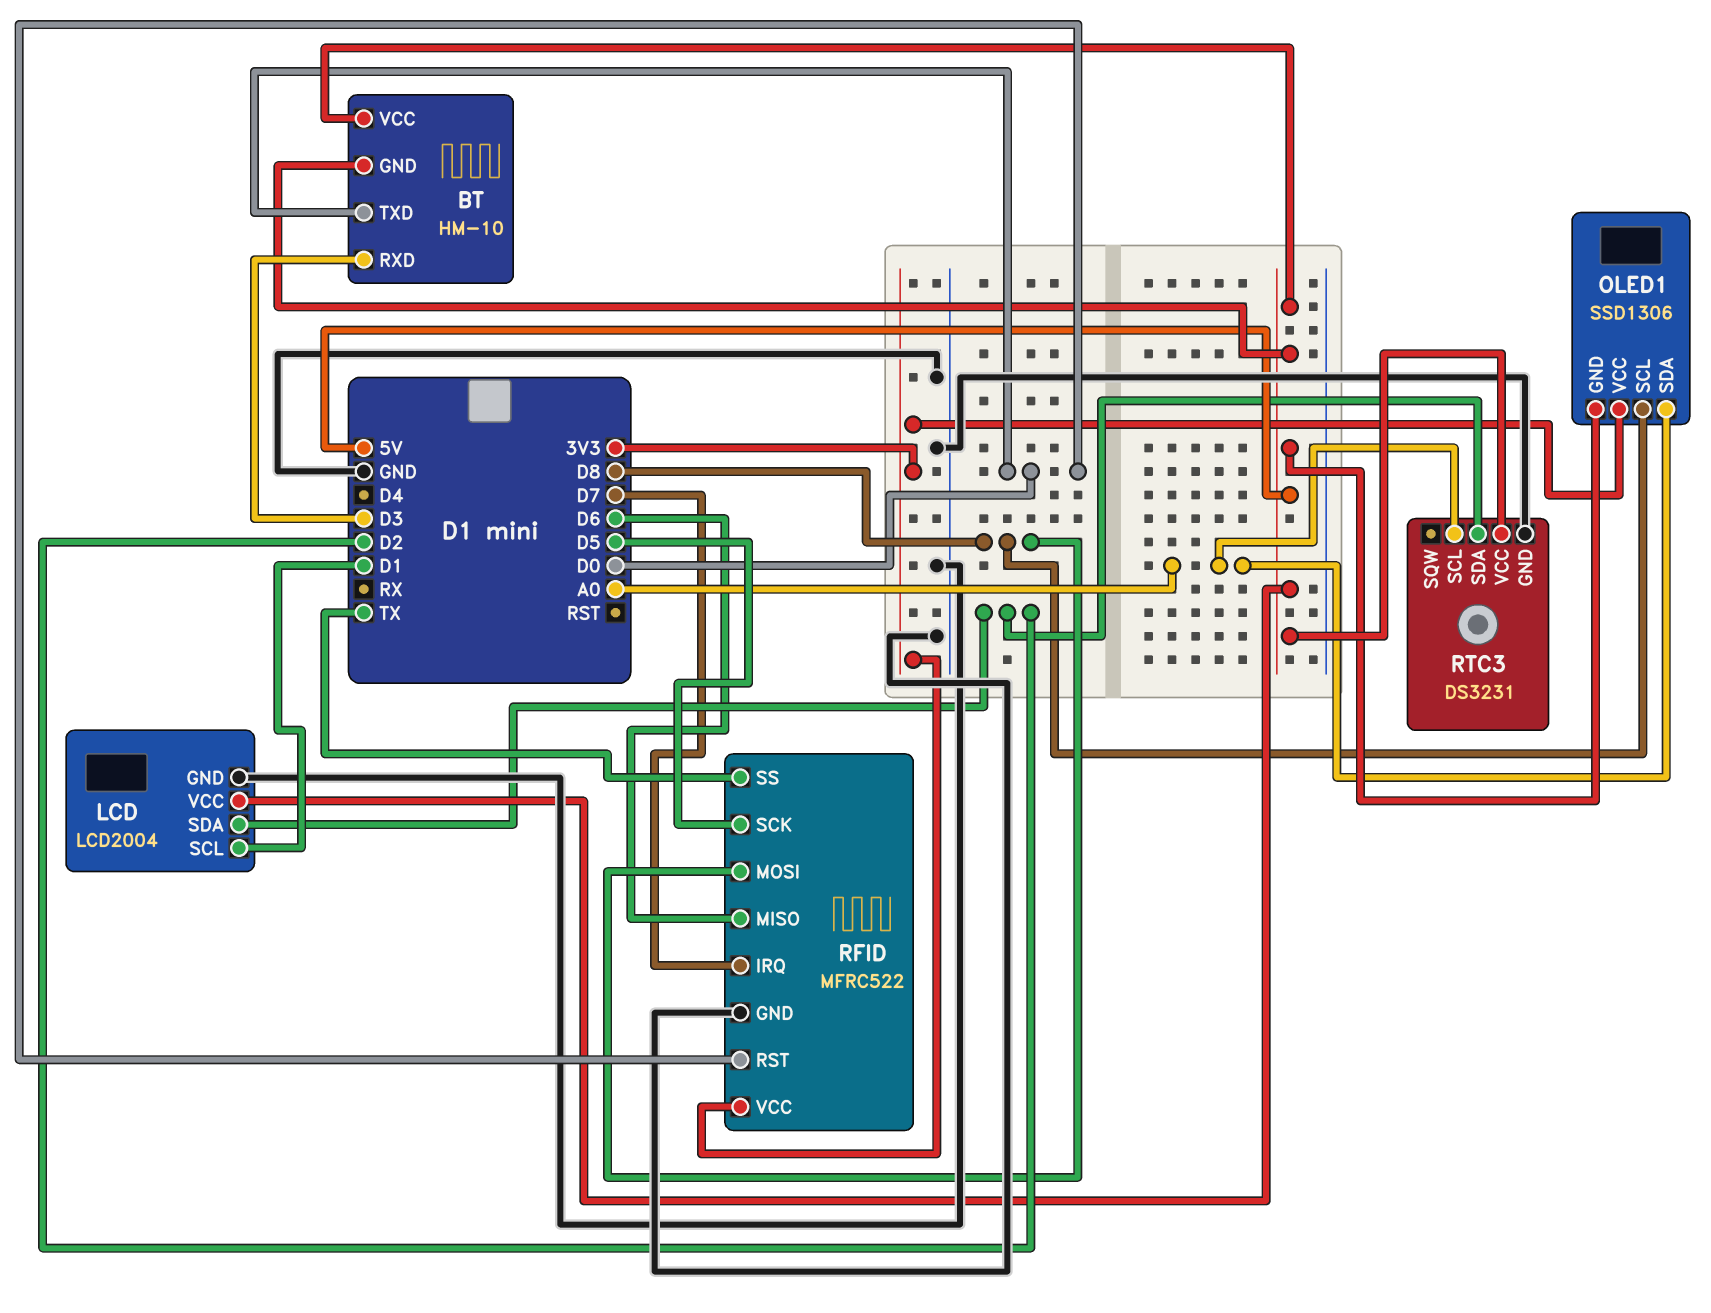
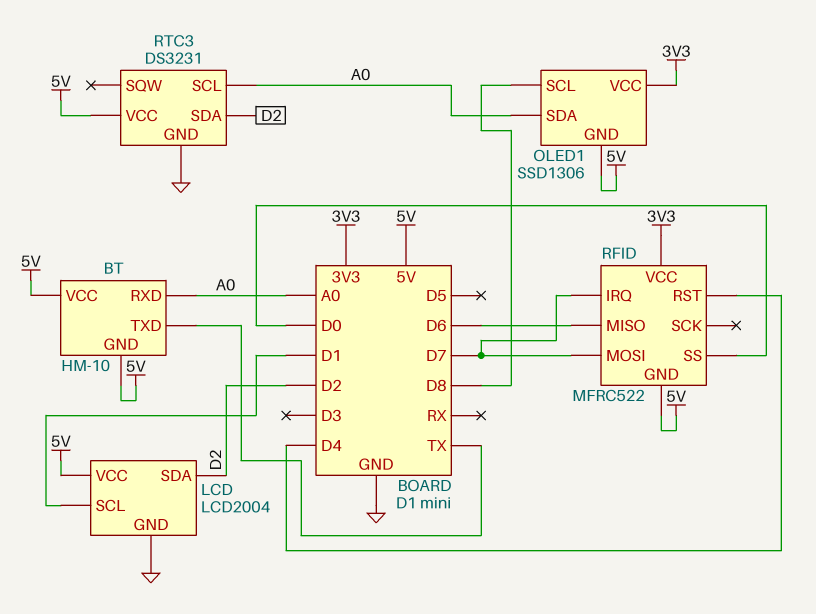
BT pin RXD: D3 -> A0
BT pin TXD: D0 -> TX
RFID pin GND: GND -> 5V
RFID pin MOSI: D8 -> D7
RFID pin RST: D0 -> D4
RFID pin SCK: D5 -> none
RFID pin SS: TX -> D0

